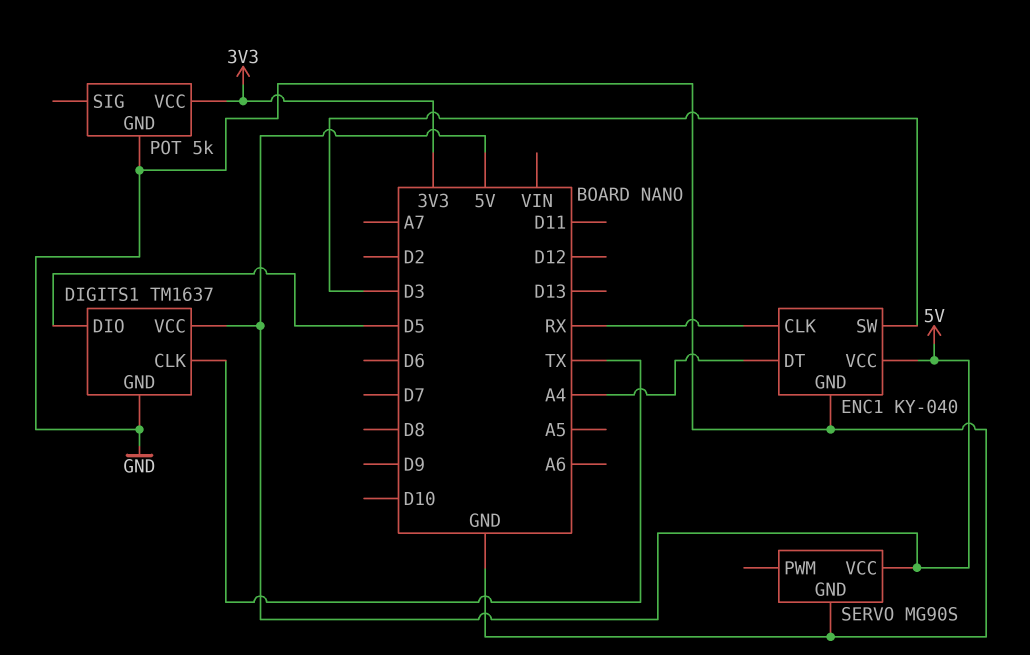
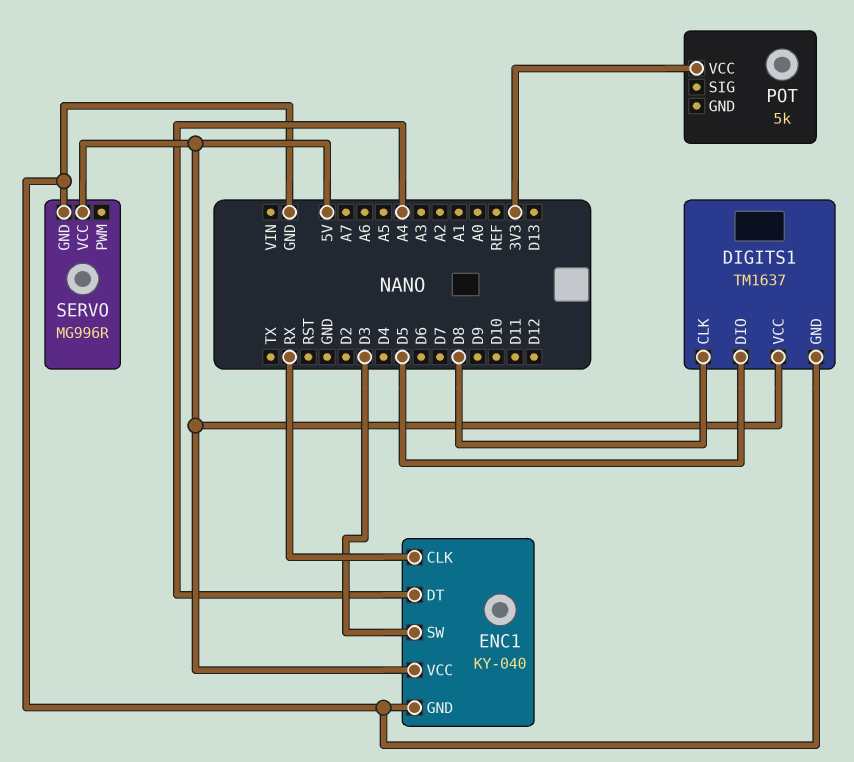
DIGITS1 pin CLK: TX -> D8
POT pin GND: GND -> none
SERVO: MG90S -> MG996R

